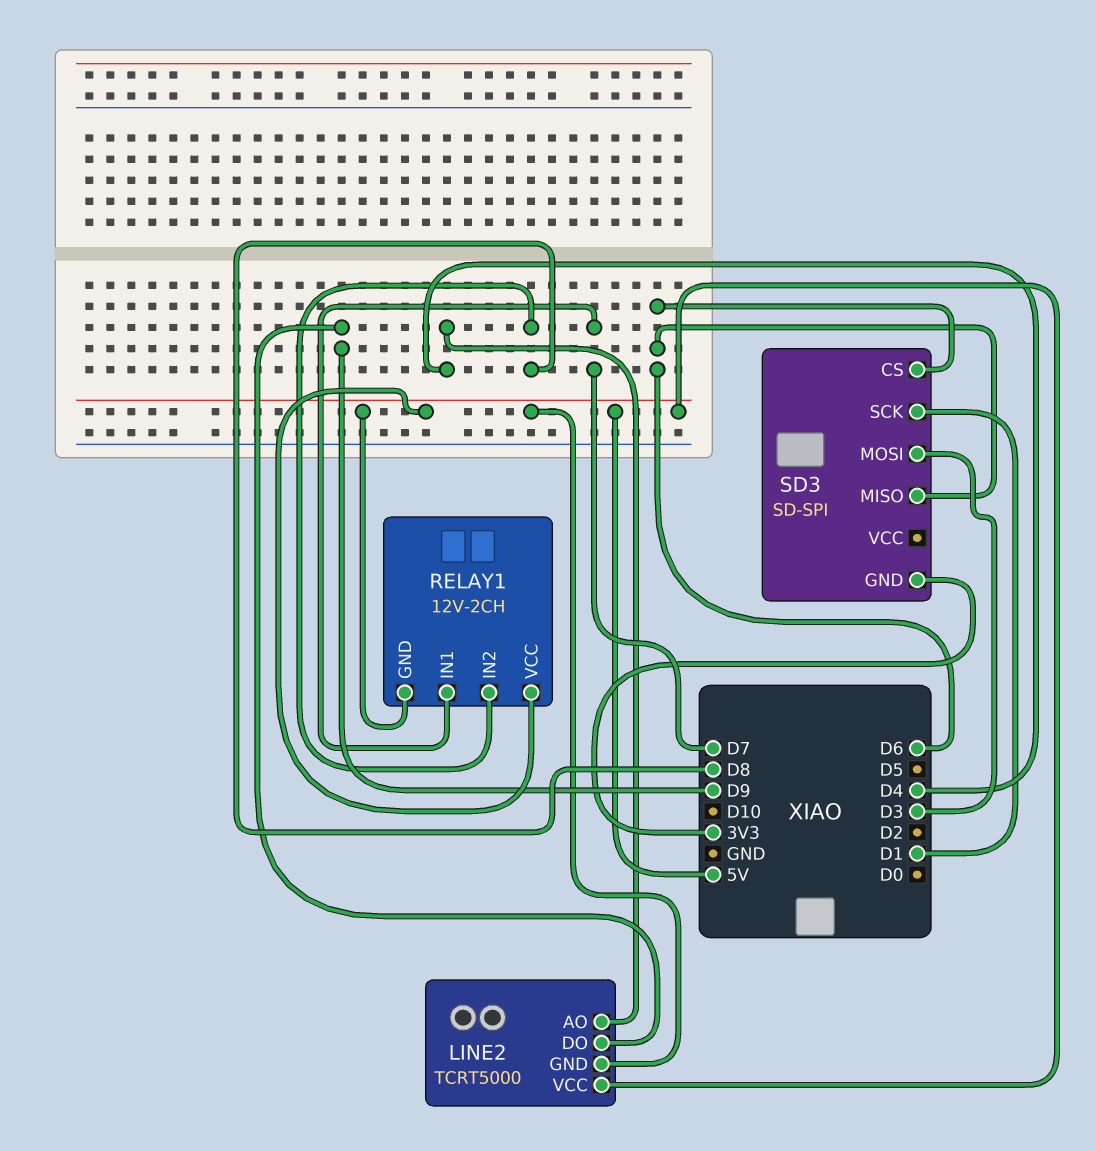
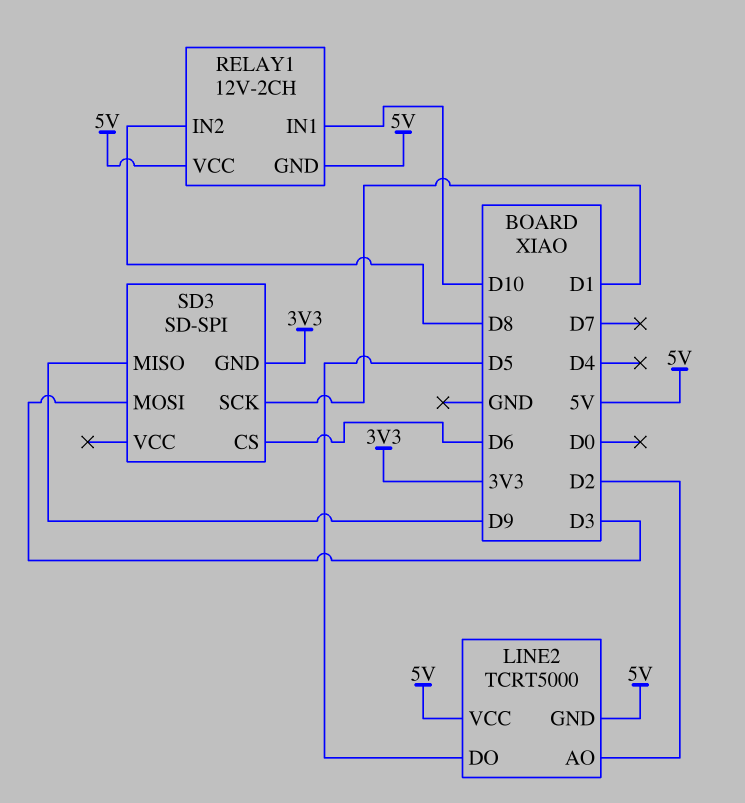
LINE2 pin AO: D4 -> D2
LINE2 pin DO: D9 -> D5
RELAY1 pin IN1: D7 -> D10
SD3 pin MISO: D6 -> D9

